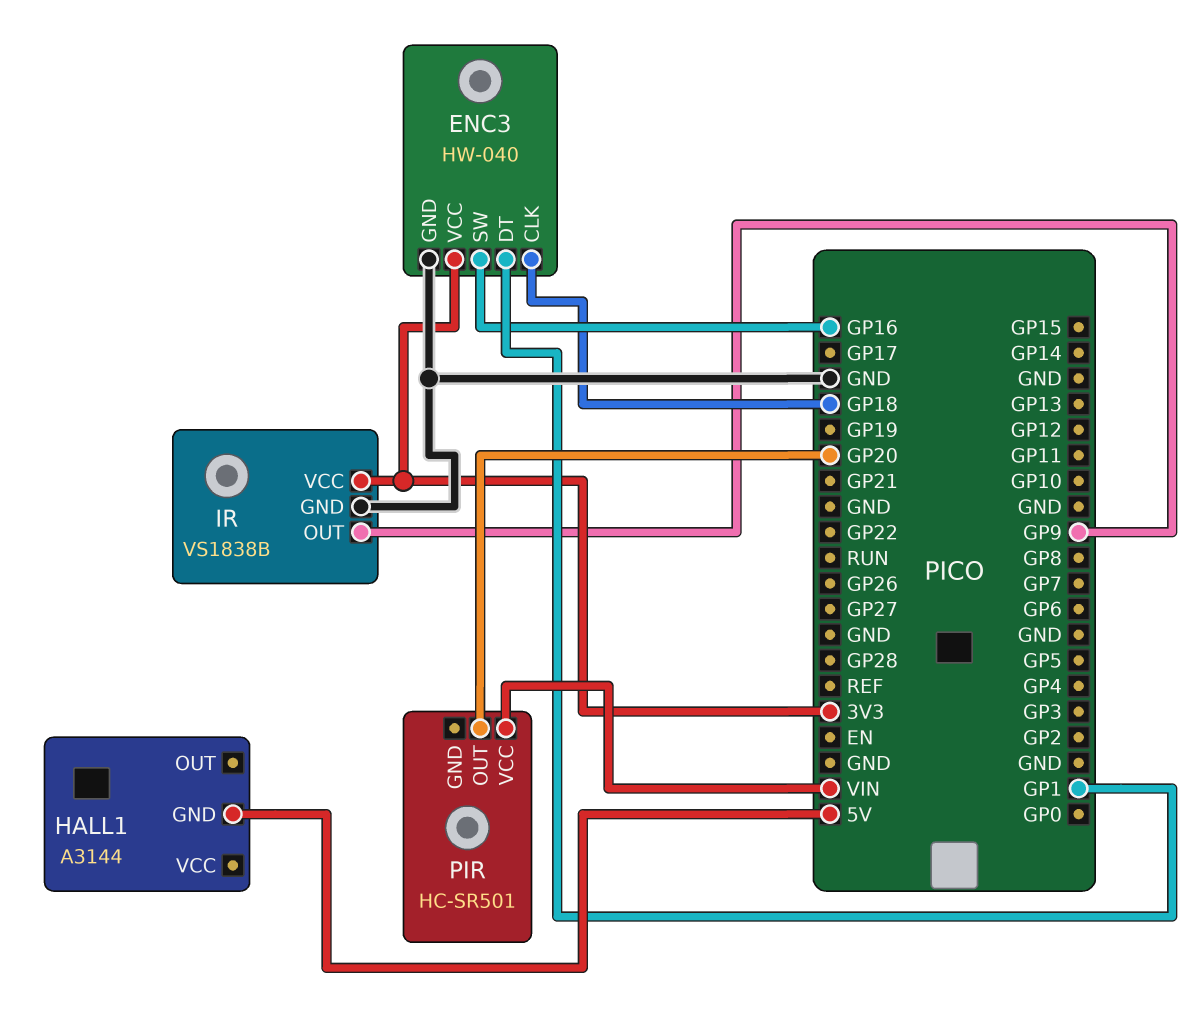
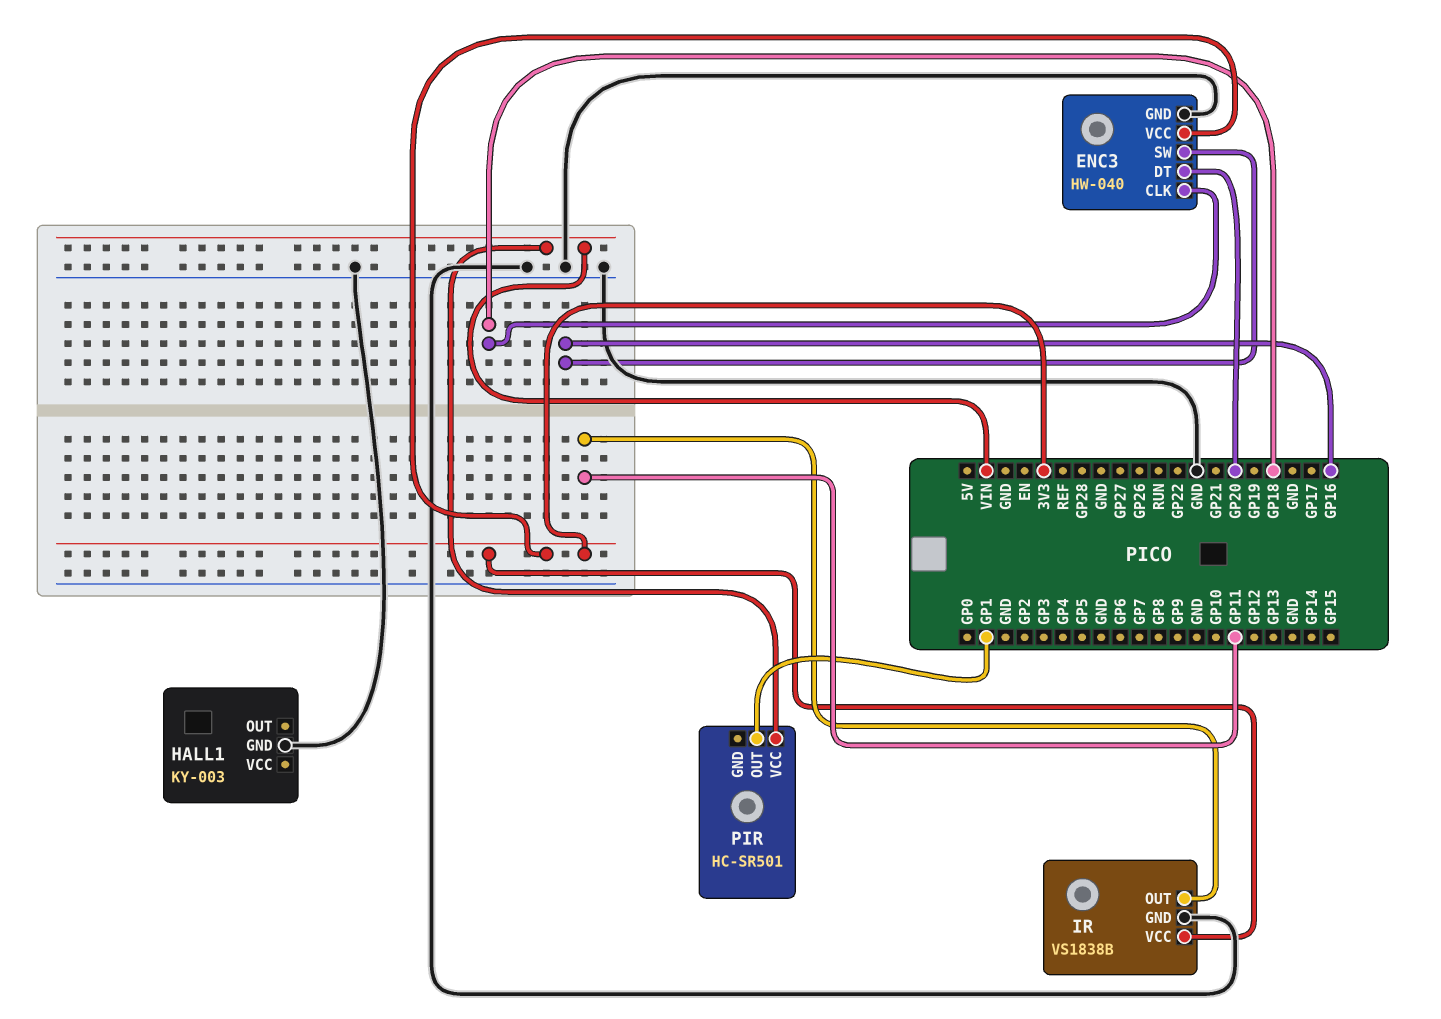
ENC3 pin DT: GP1 -> GP20
HALL1: A3144 -> KY-003
HALL1 pin GND: 5V -> GND
IR pin OUT: GP9 -> GP11
PIR pin OUT: GP20 -> GP1

